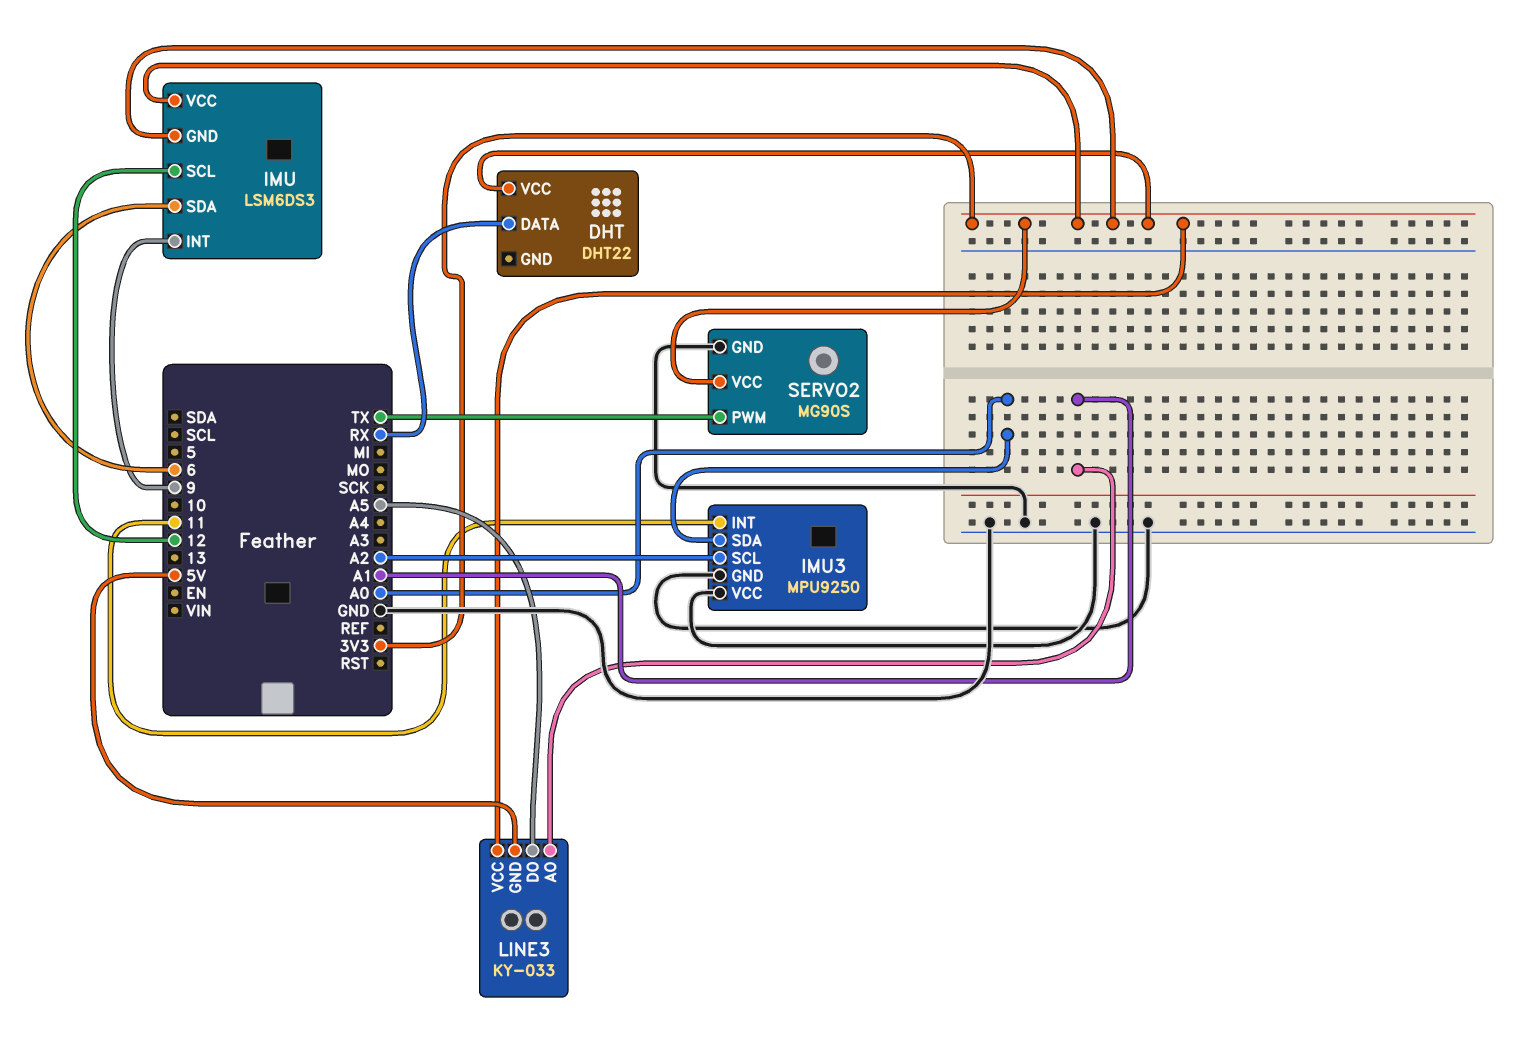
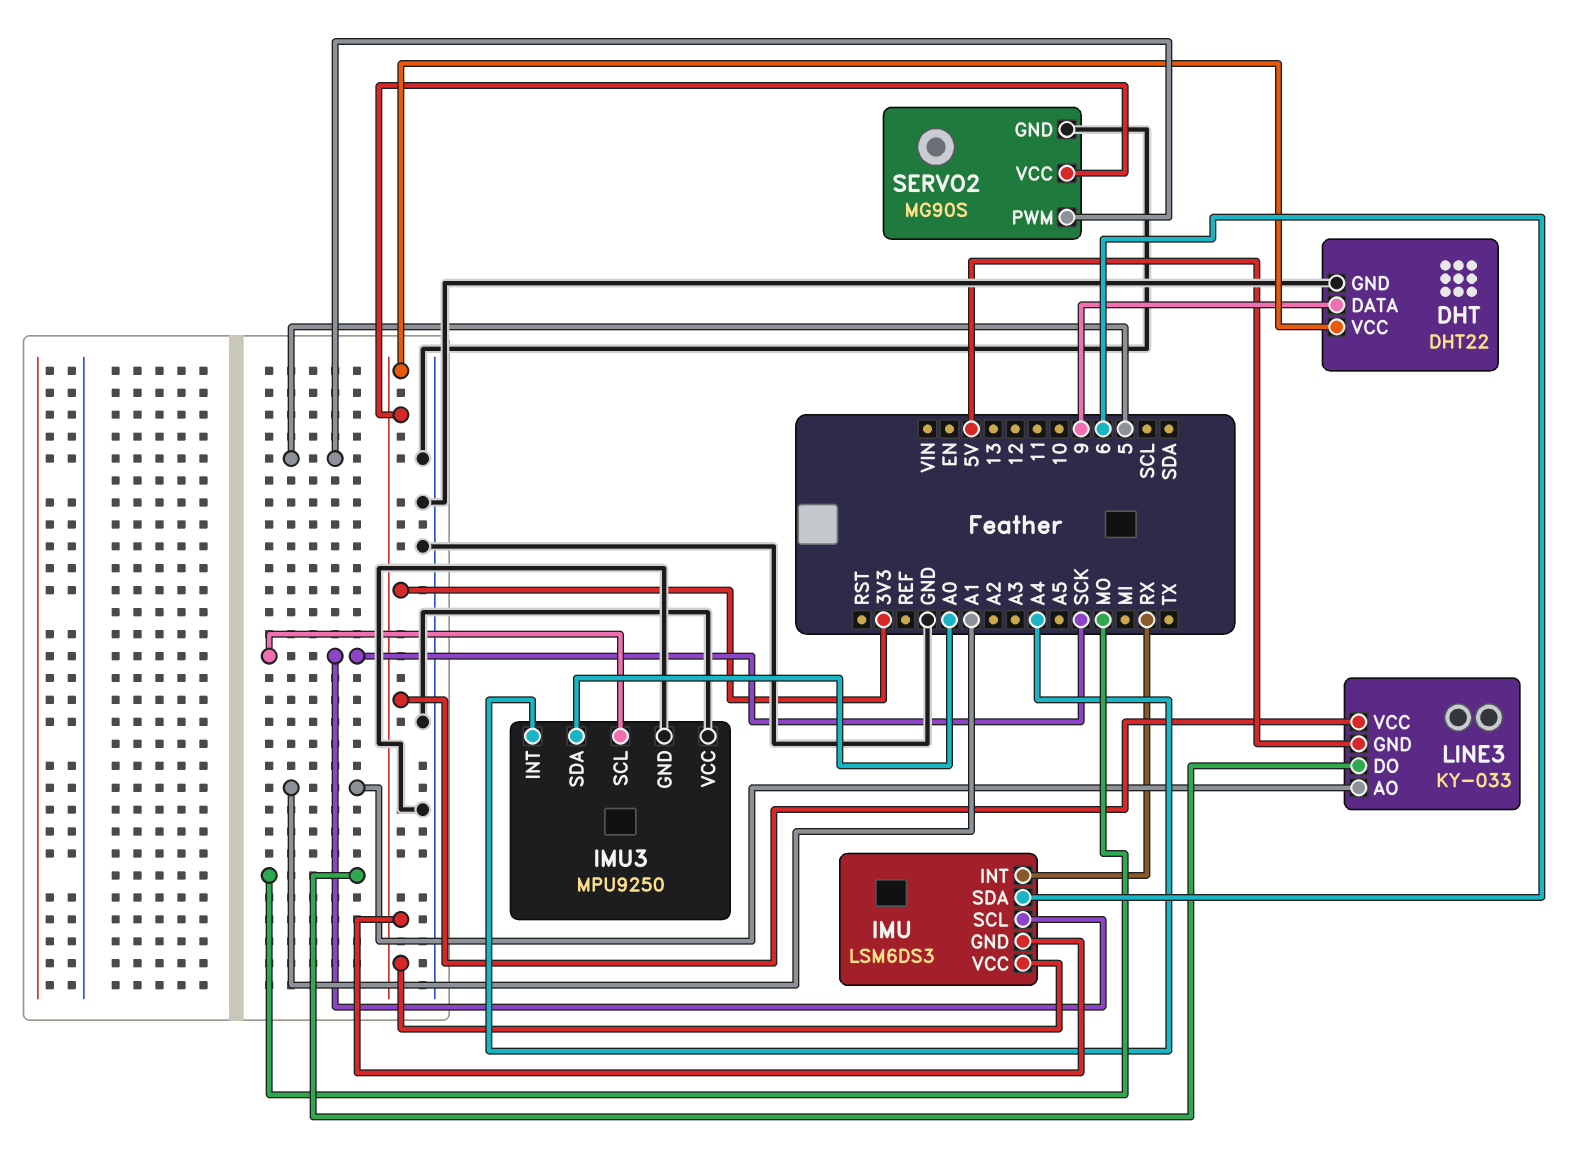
DHT pin DATA: RX -> 9
DHT pin GND: none -> GND
IMU pin INT: 9 -> RX
IMU pin SCL: 12 -> SCK
IMU3 pin INT: 11 -> A4
IMU3 pin SCL: A2 -> SCK
LINE3 pin DO: A5 -> MO
SERVO2 pin PWM: TX -> 5

